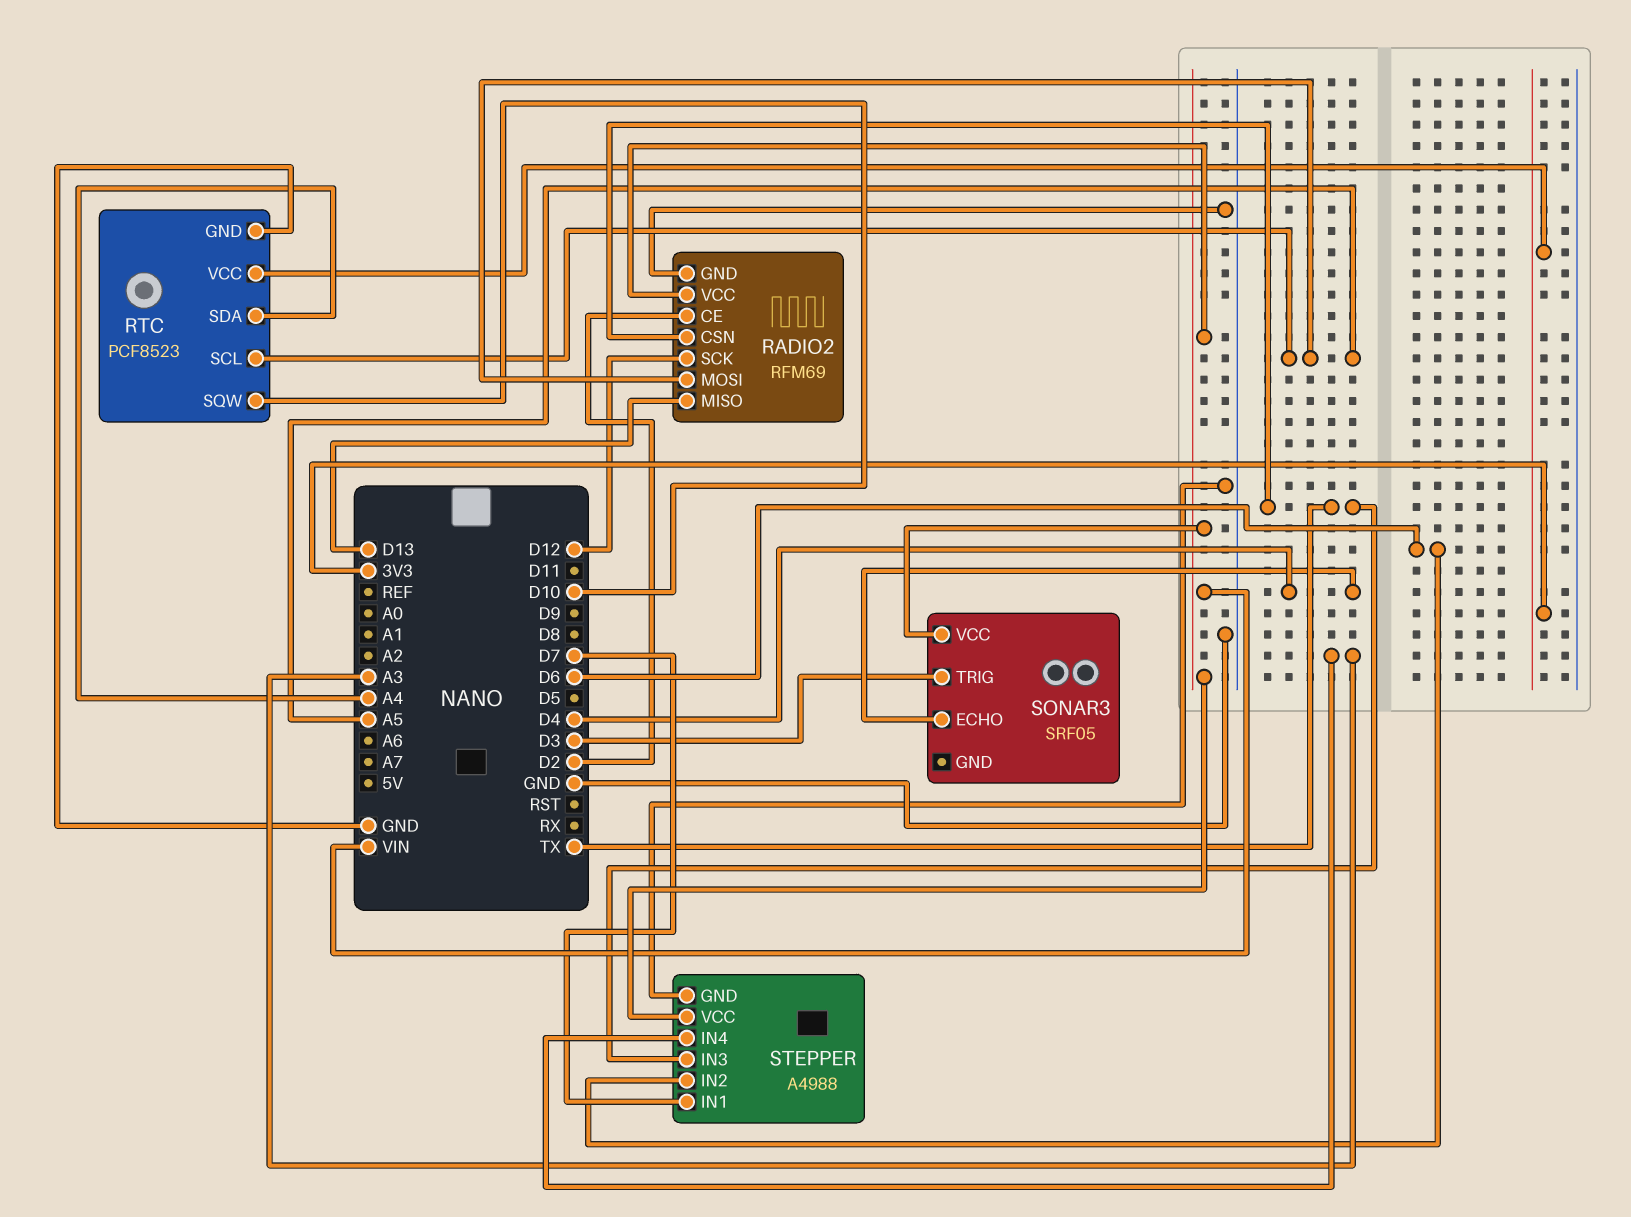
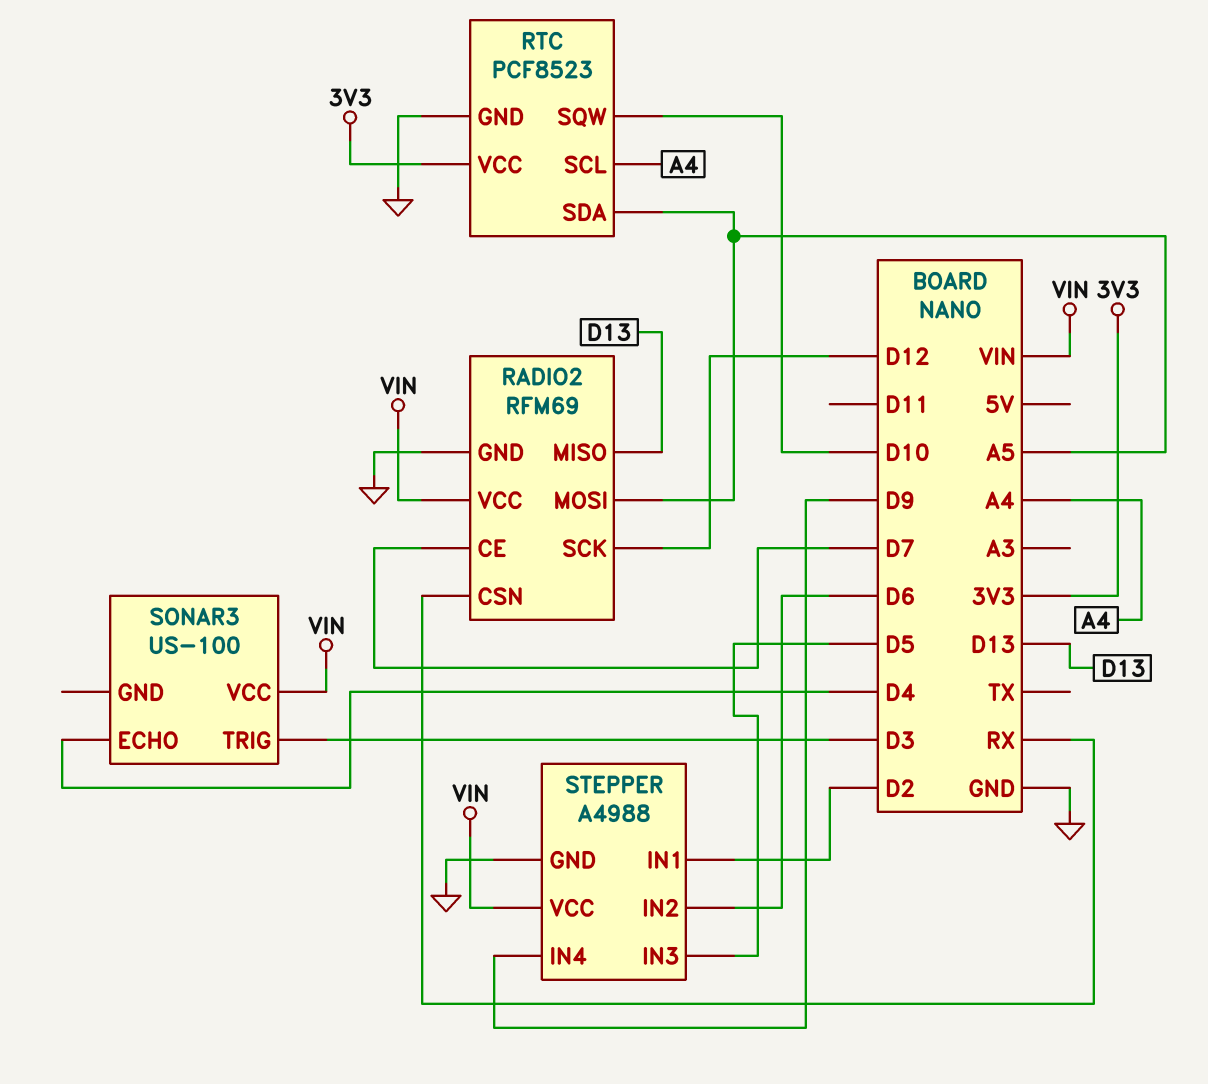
RADIO2 pin CE: D2 -> D7
RADIO2 pin CSN: TX -> RX
RTC pin SCL: A5 -> A4
RTC pin SDA: A4 -> A5
SONAR3: SRF05 -> US-100
STEPPER pin IN1: D7 -> D2
STEPPER pin IN3: TX -> D5
STEPPER pin IN4: A3 -> D9

